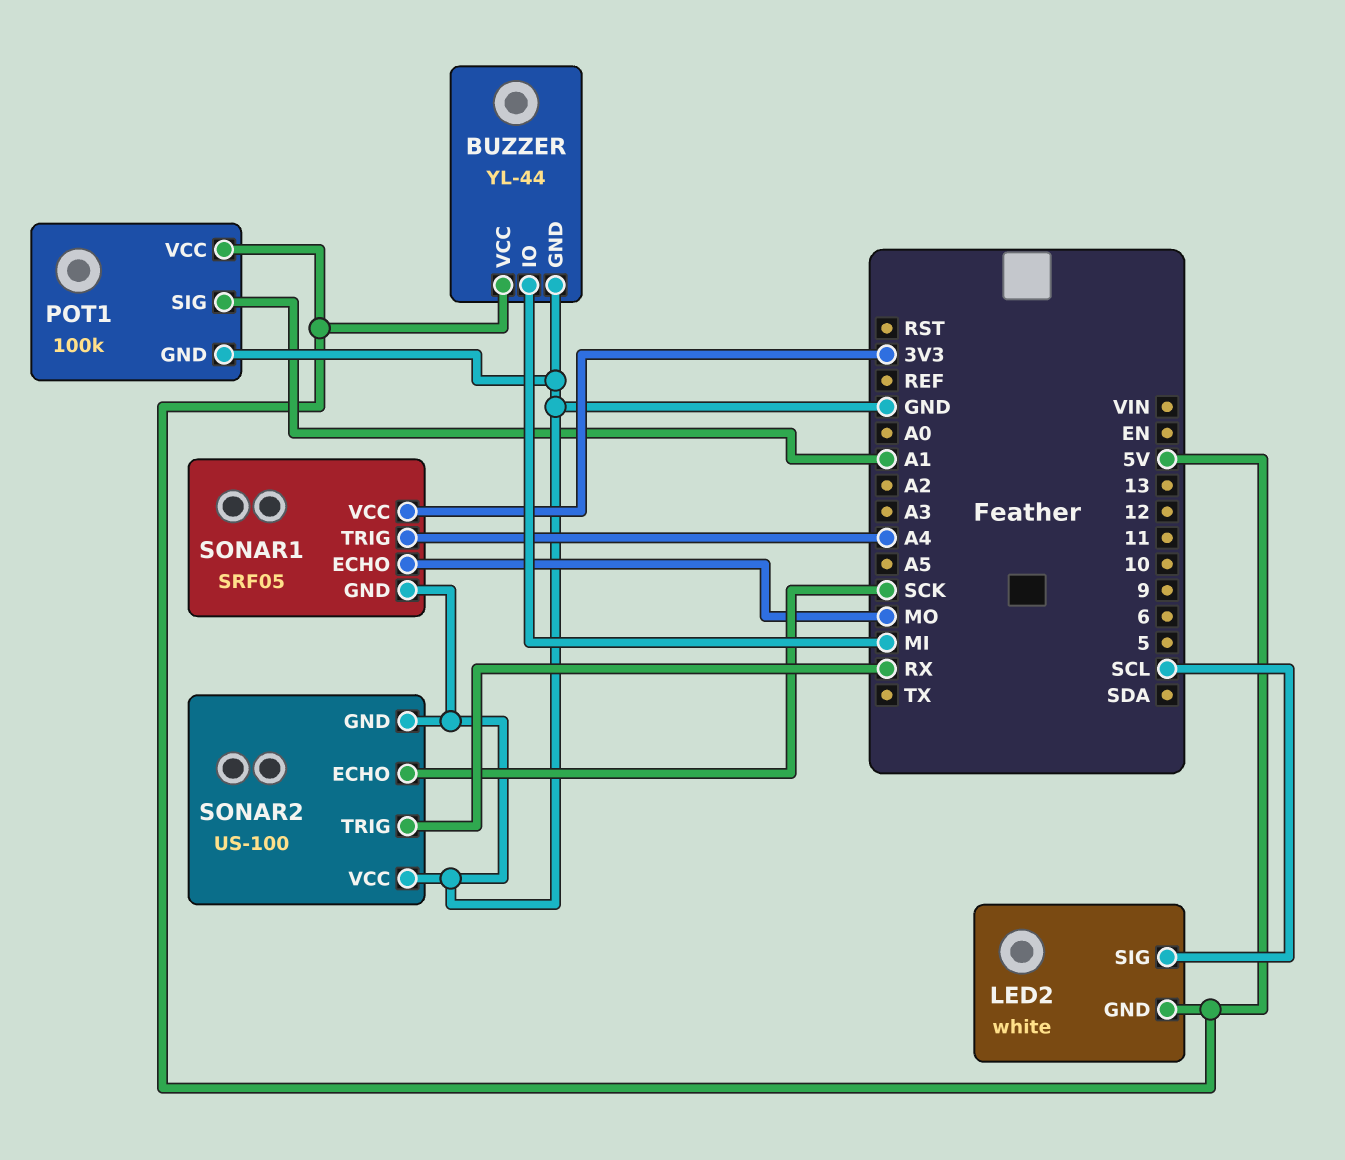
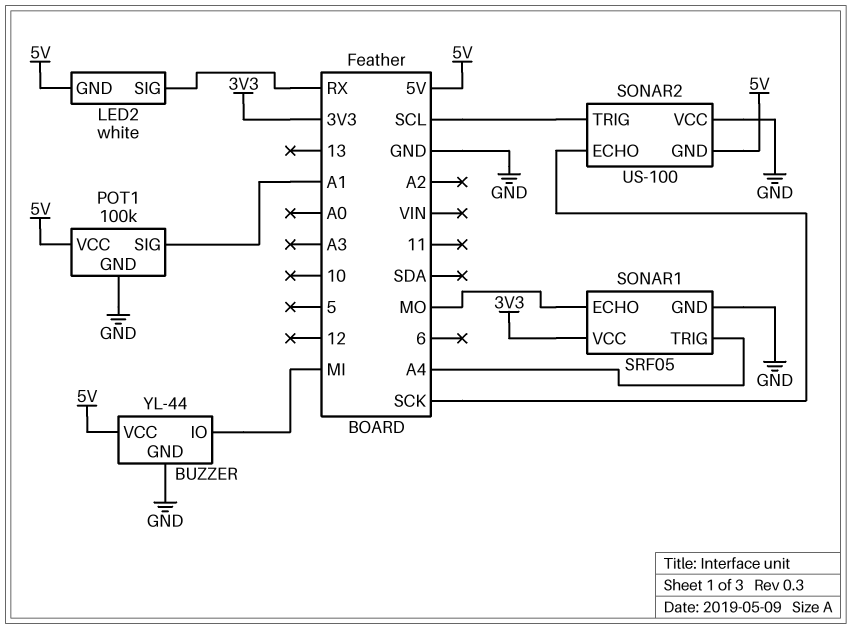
LED2 pin SIG: SCL -> RX
SONAR2 pin GND: GND -> 5V
SONAR2 pin TRIG: RX -> SCL

